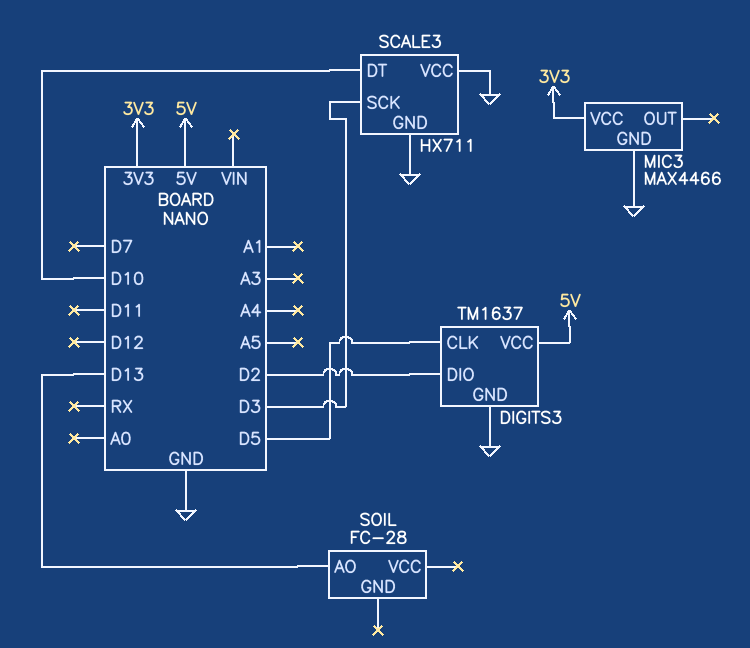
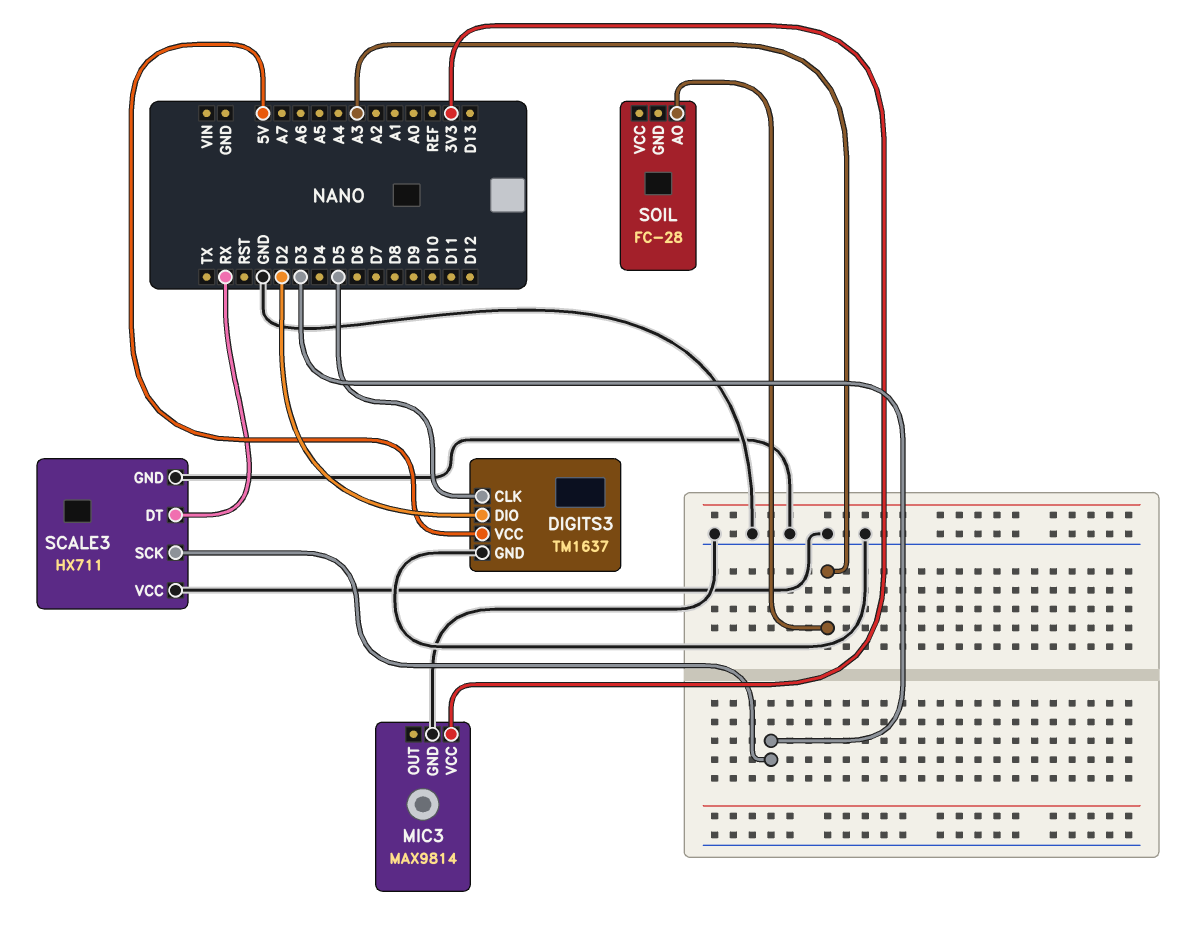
MIC3: MAX4466 -> MAX9814
SCALE3 pin DT: D10 -> RX
SOIL pin AO: D13 -> A3

